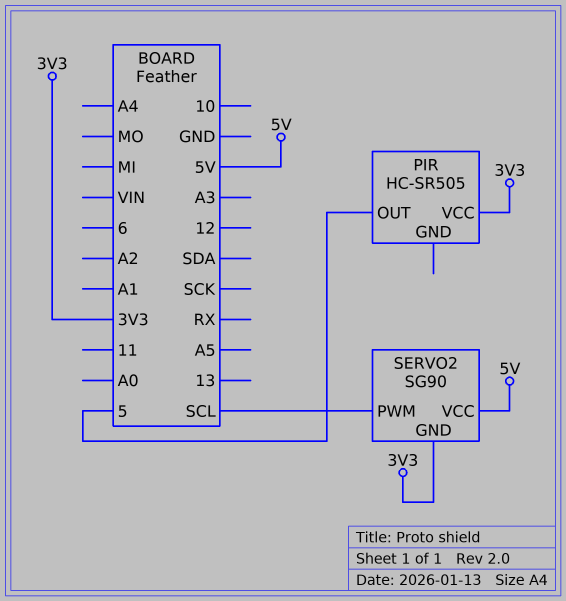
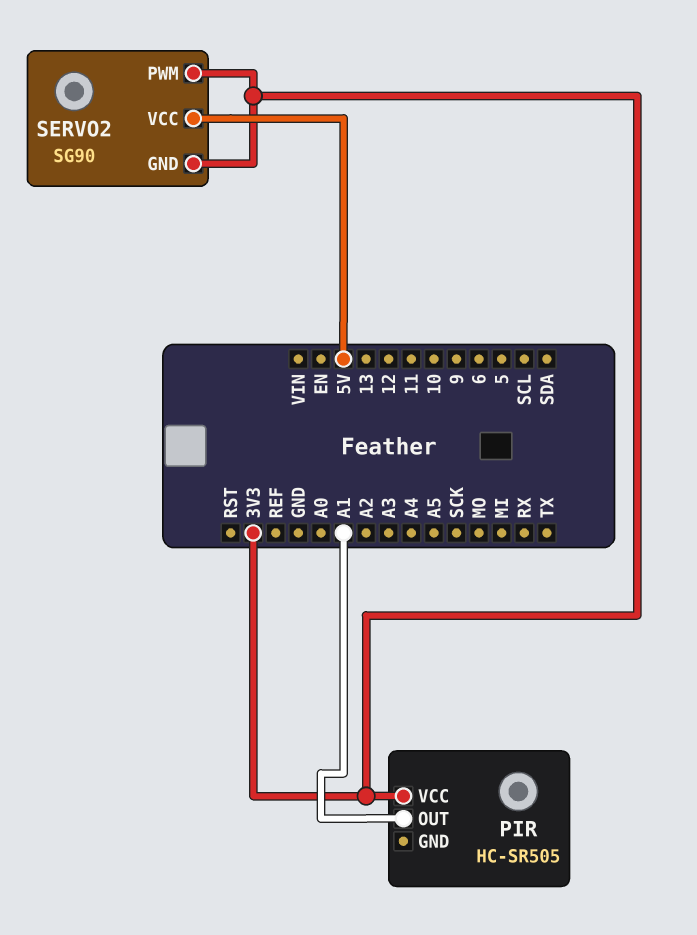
PIR pin OUT: 5 -> A1
SERVO2 pin PWM: SCL -> 3V3

